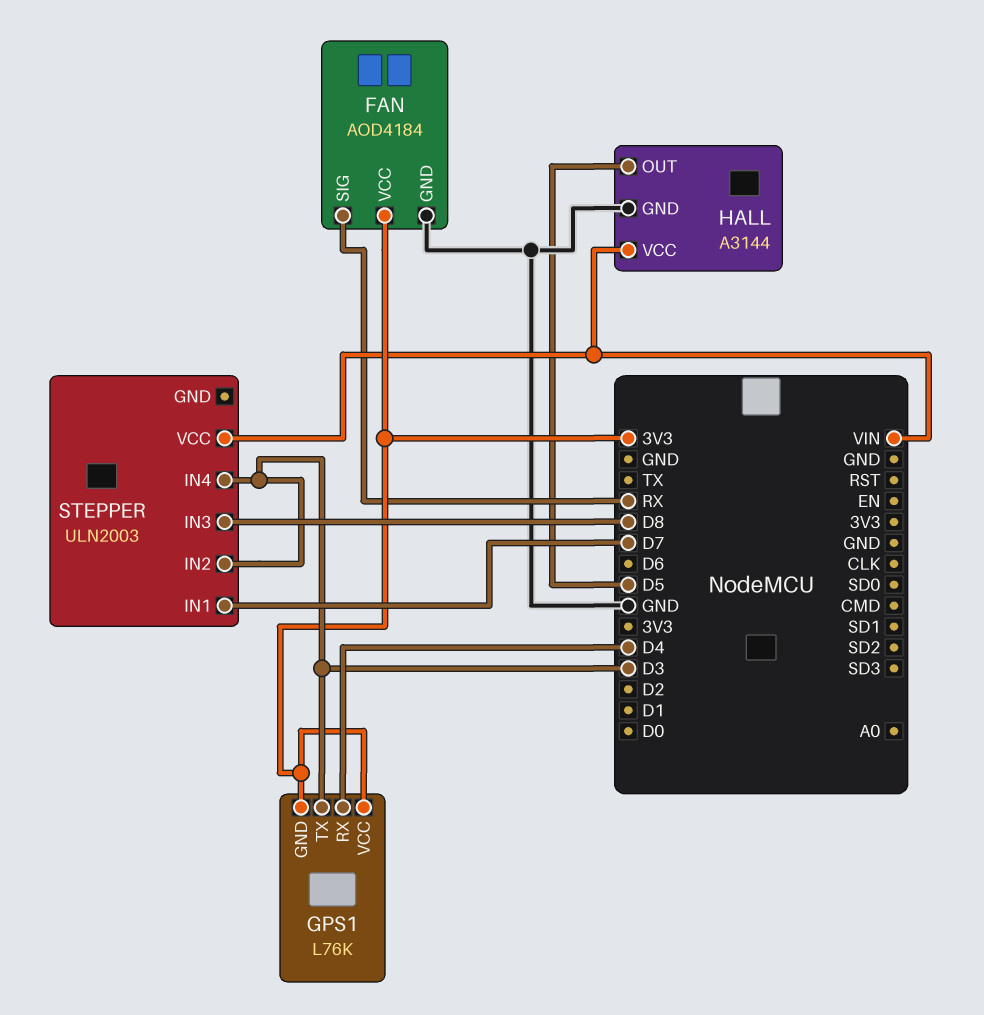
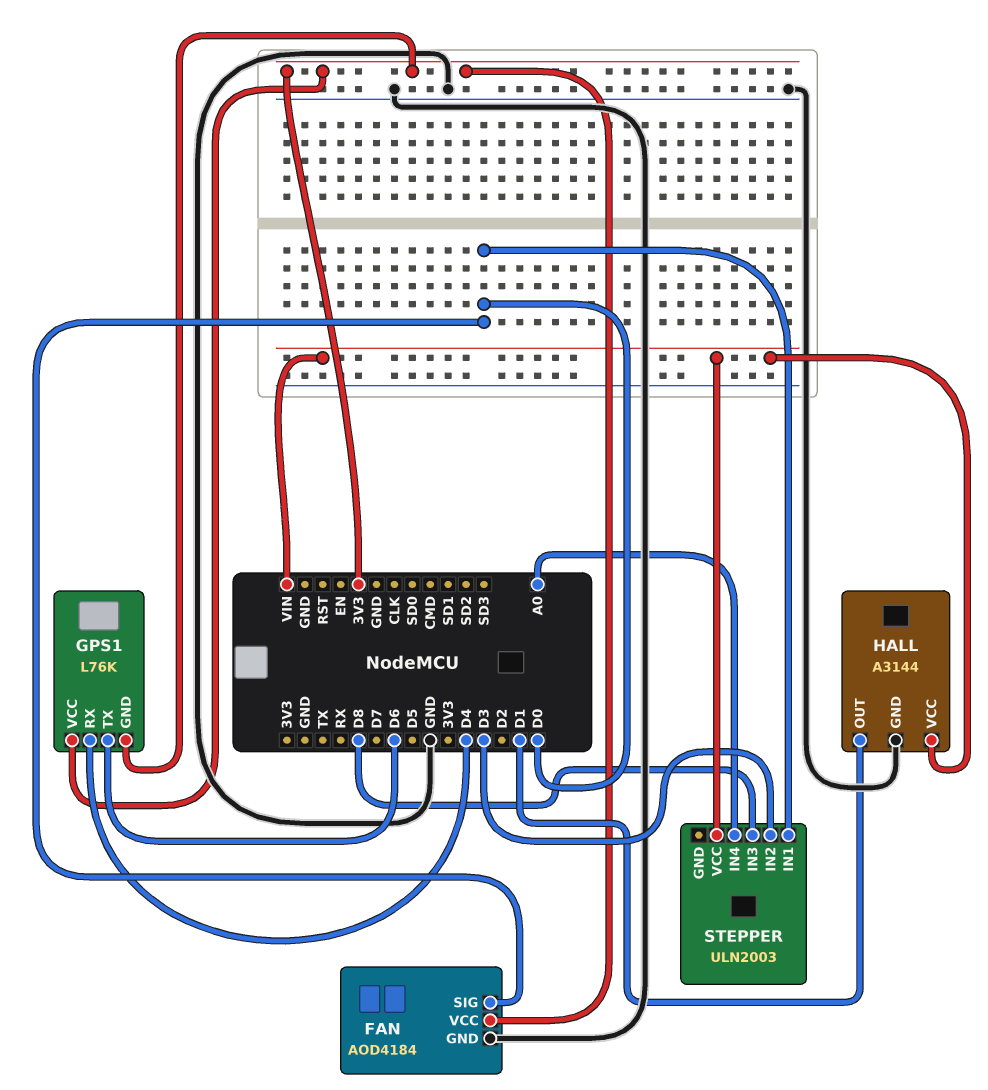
FAN pin SIG: RX -> D0
GPS1 pin TX: D3 -> D6
HALL pin OUT: D5 -> D1
STEPPER pin IN1: D7 -> D0
STEPPER pin IN4: D3 -> A0

